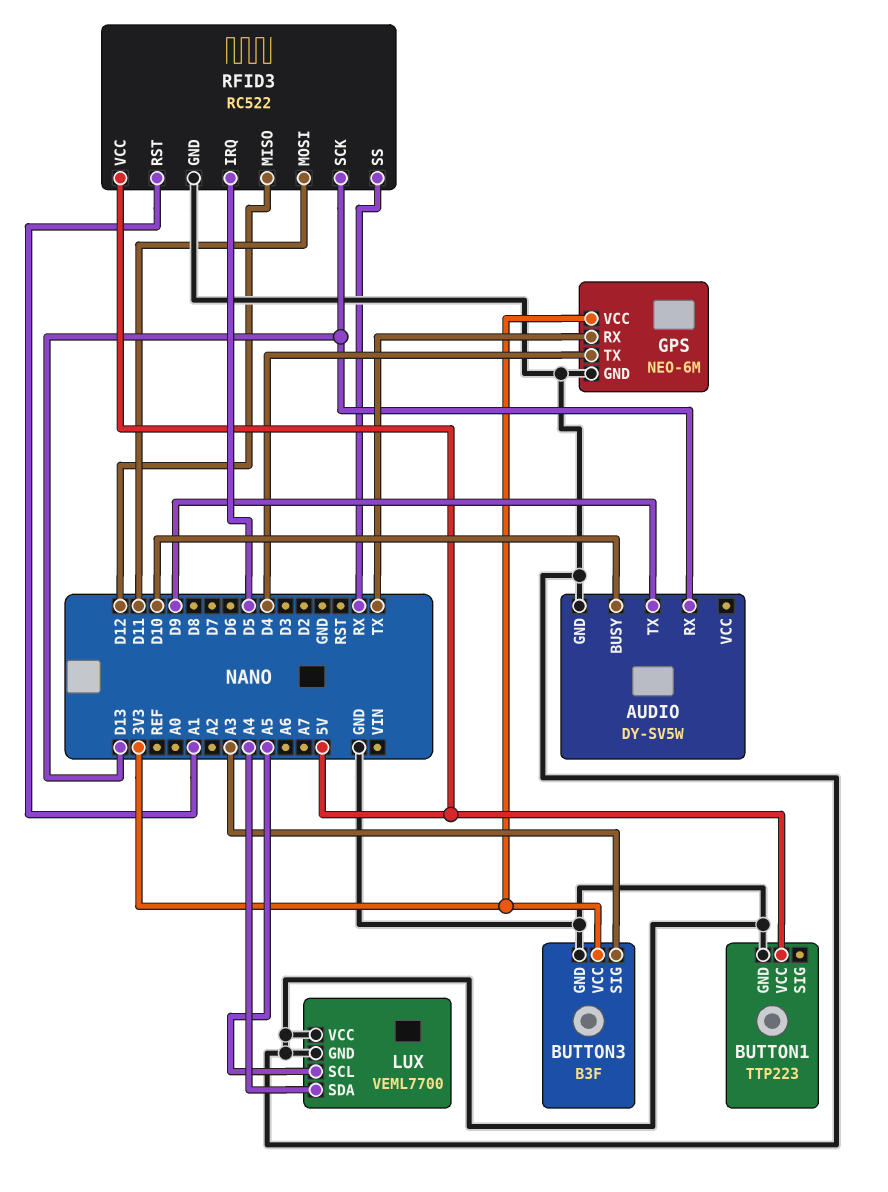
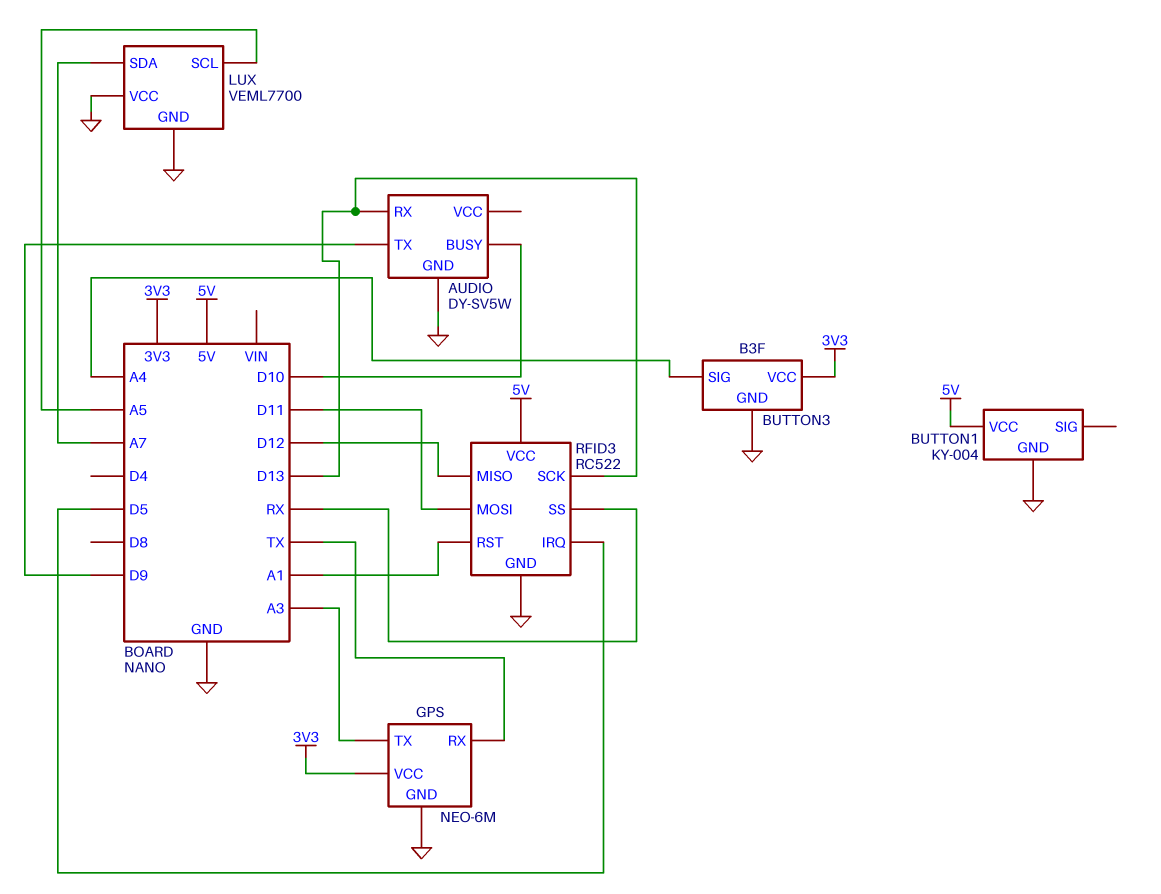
BUTTON1: TTP223 -> KY-004
BUTTON3 pin SIG: A3 -> A4
GPS pin TX: D4 -> A3
LUX pin SDA: A4 -> A7

